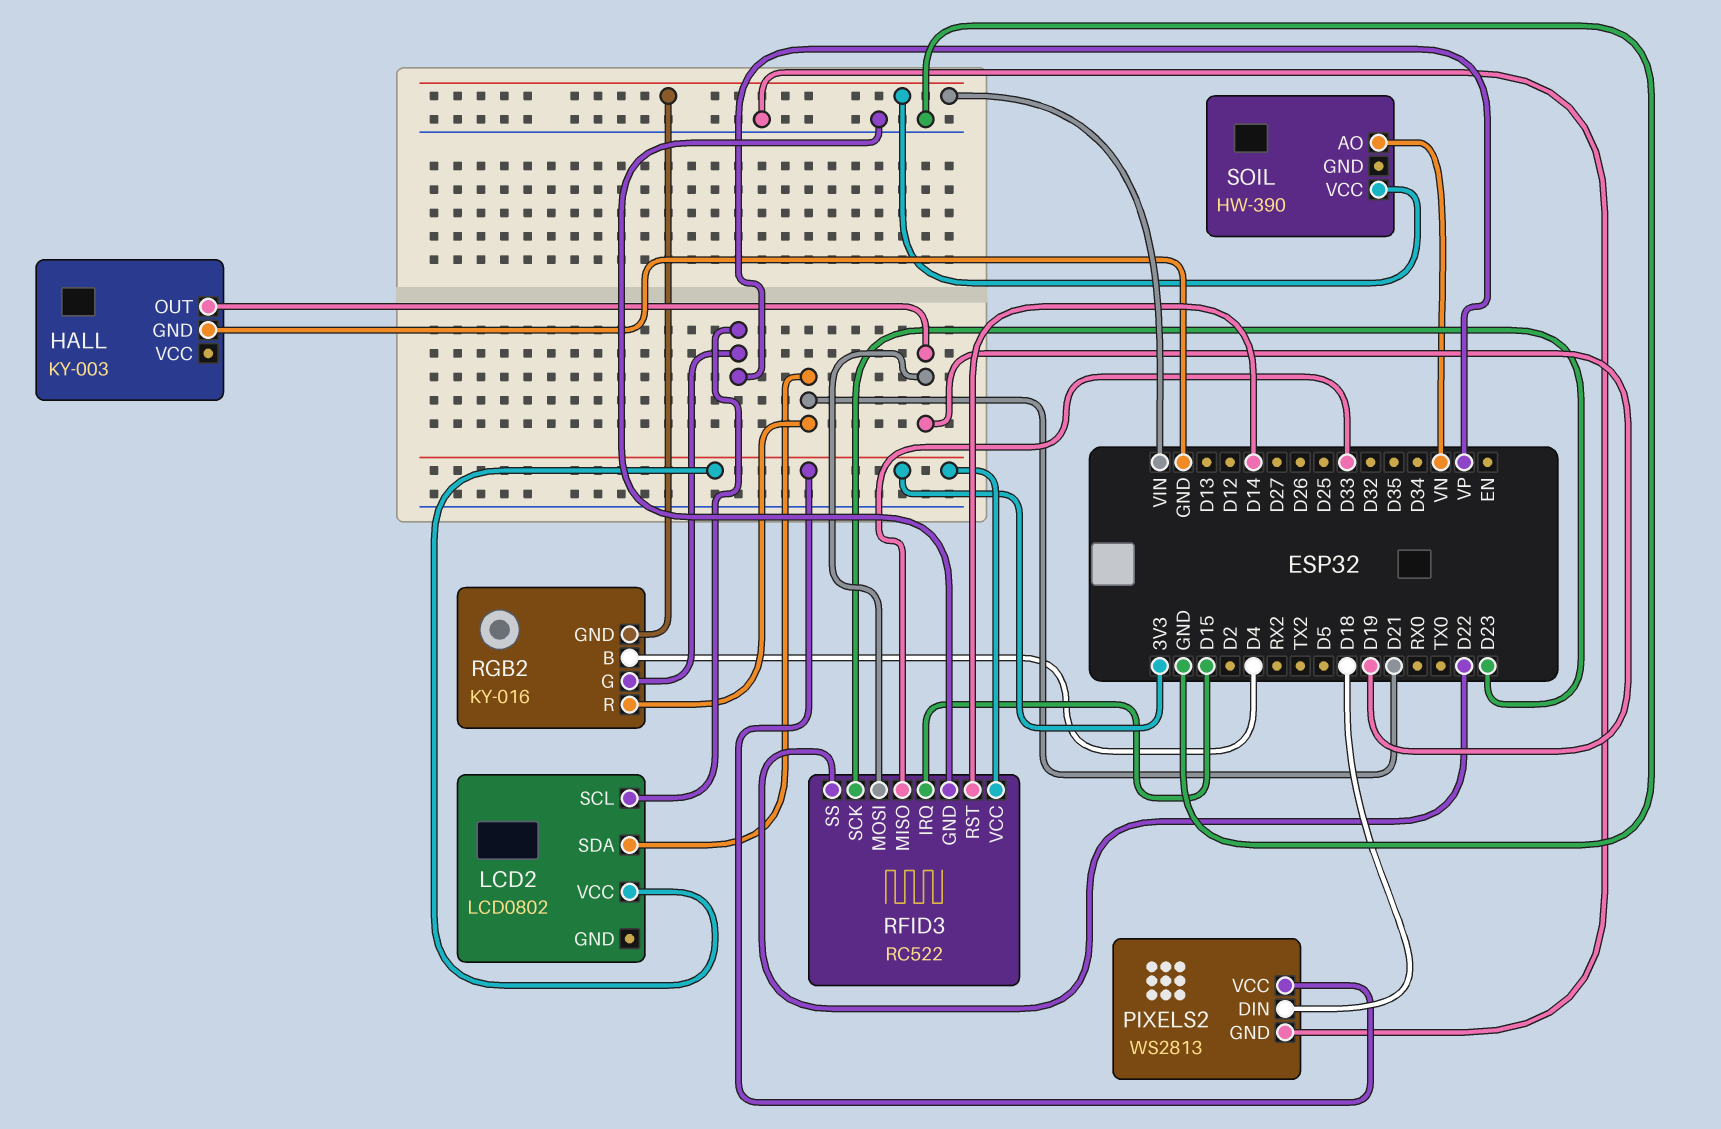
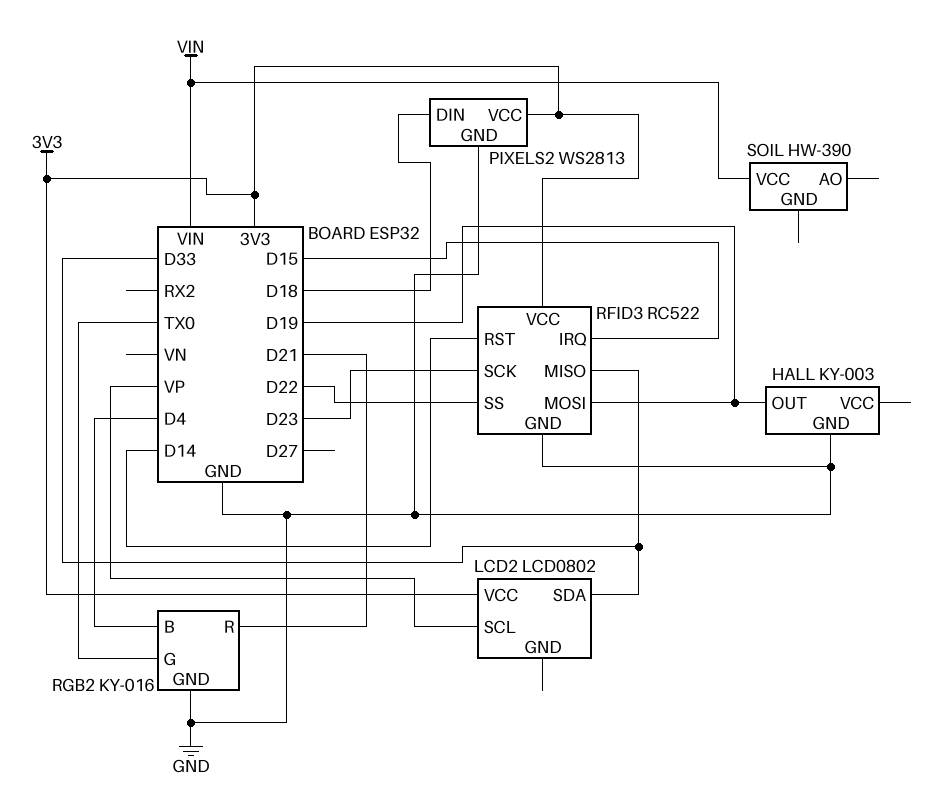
LCD2 pin SDA: D21 -> D33
RGB2 pin G: VP -> TX0
RGB2 pin GND: VIN -> GND
SOIL pin AO: VN -> none

